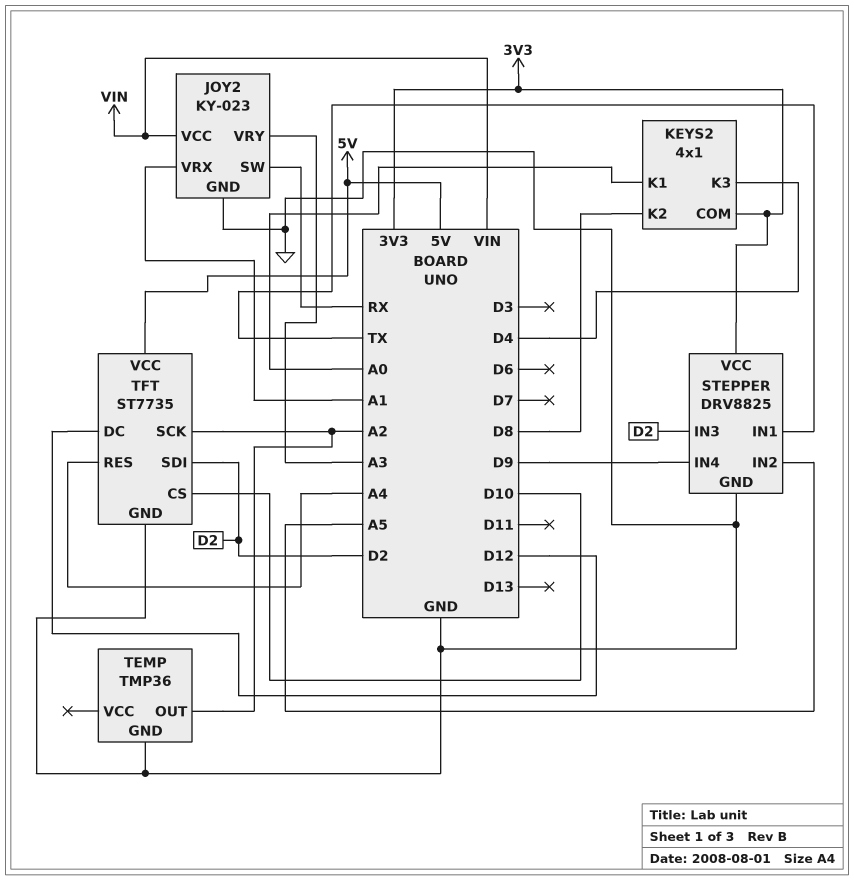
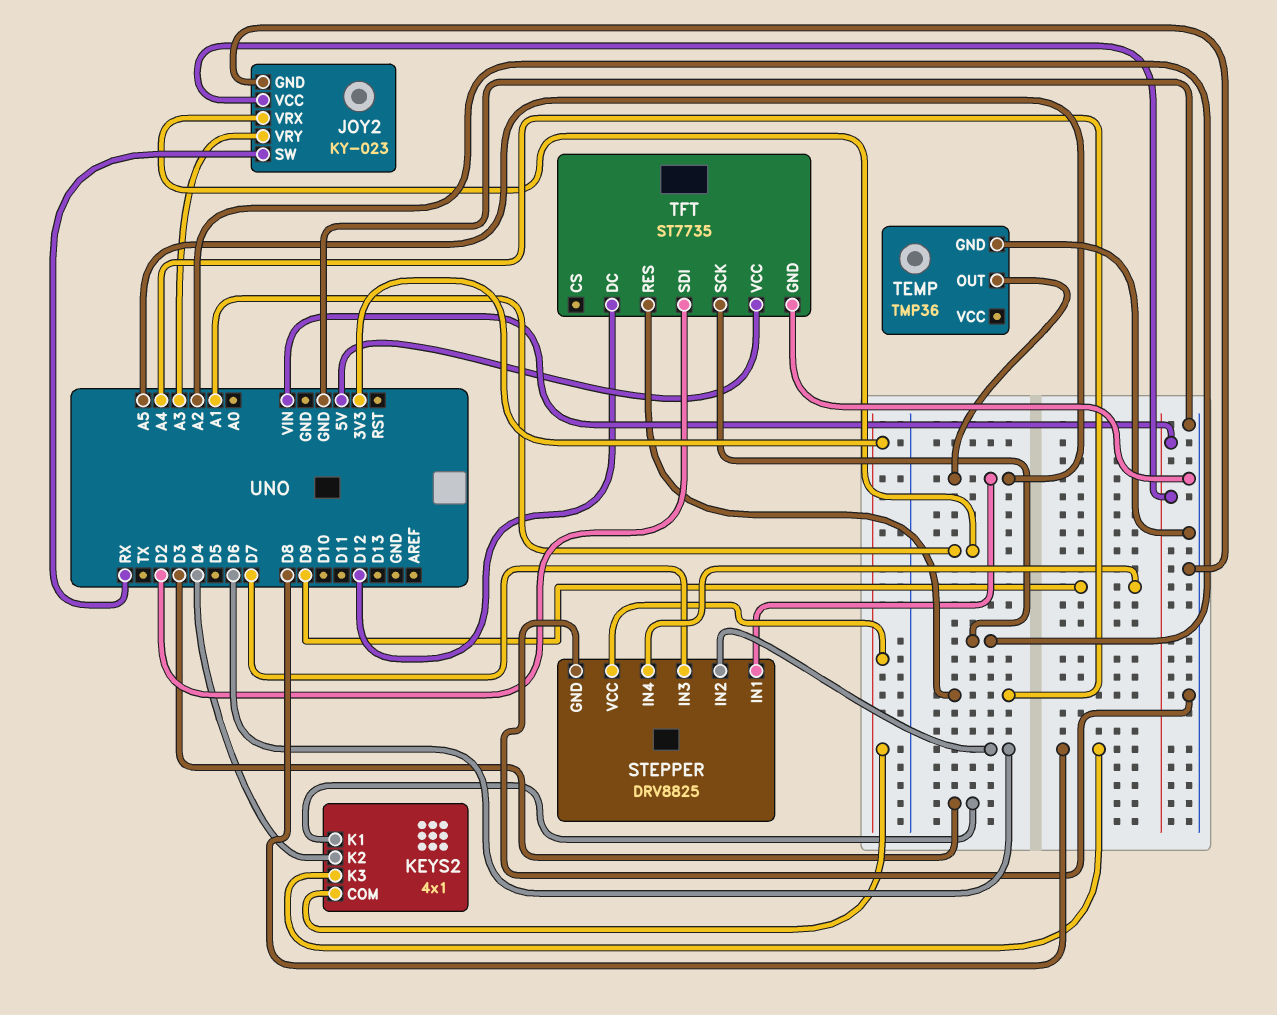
KEYS2 pin K1: A0 -> D3
KEYS2 pin K2: D8 -> D4
KEYS2 pin K3: D4 -> D8
STEPPER pin IN1: TX -> A5
STEPPER pin IN2: A5 -> D6
STEPPER pin IN3: D2 -> D7
TEMP pin OUT: A2 -> A5
TFT pin CS: D10 -> none

